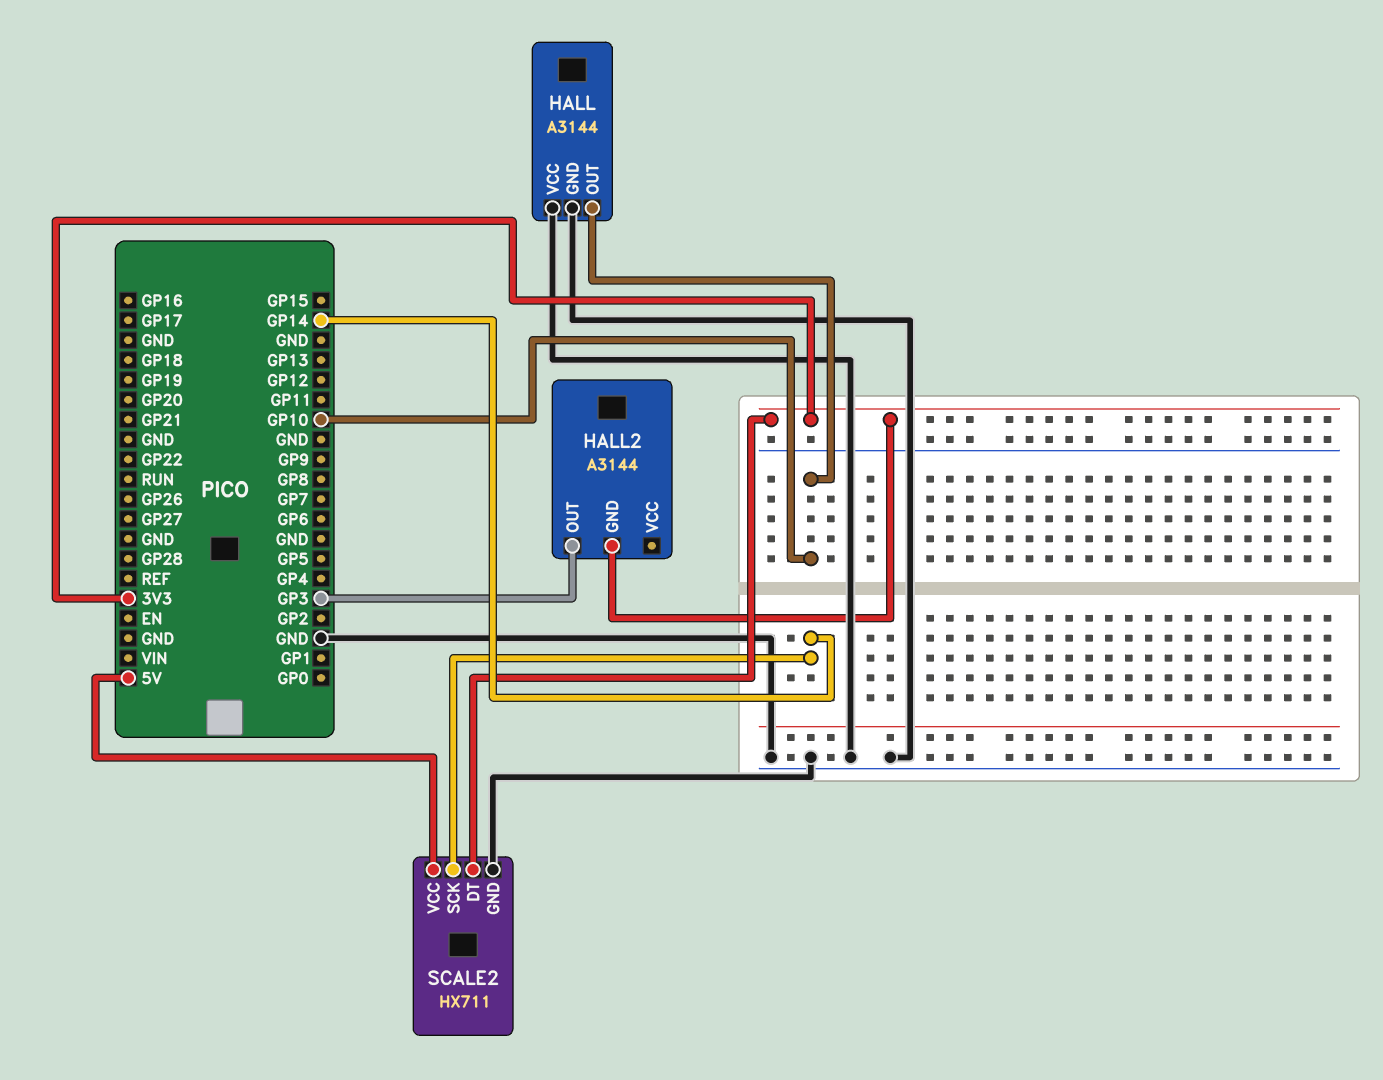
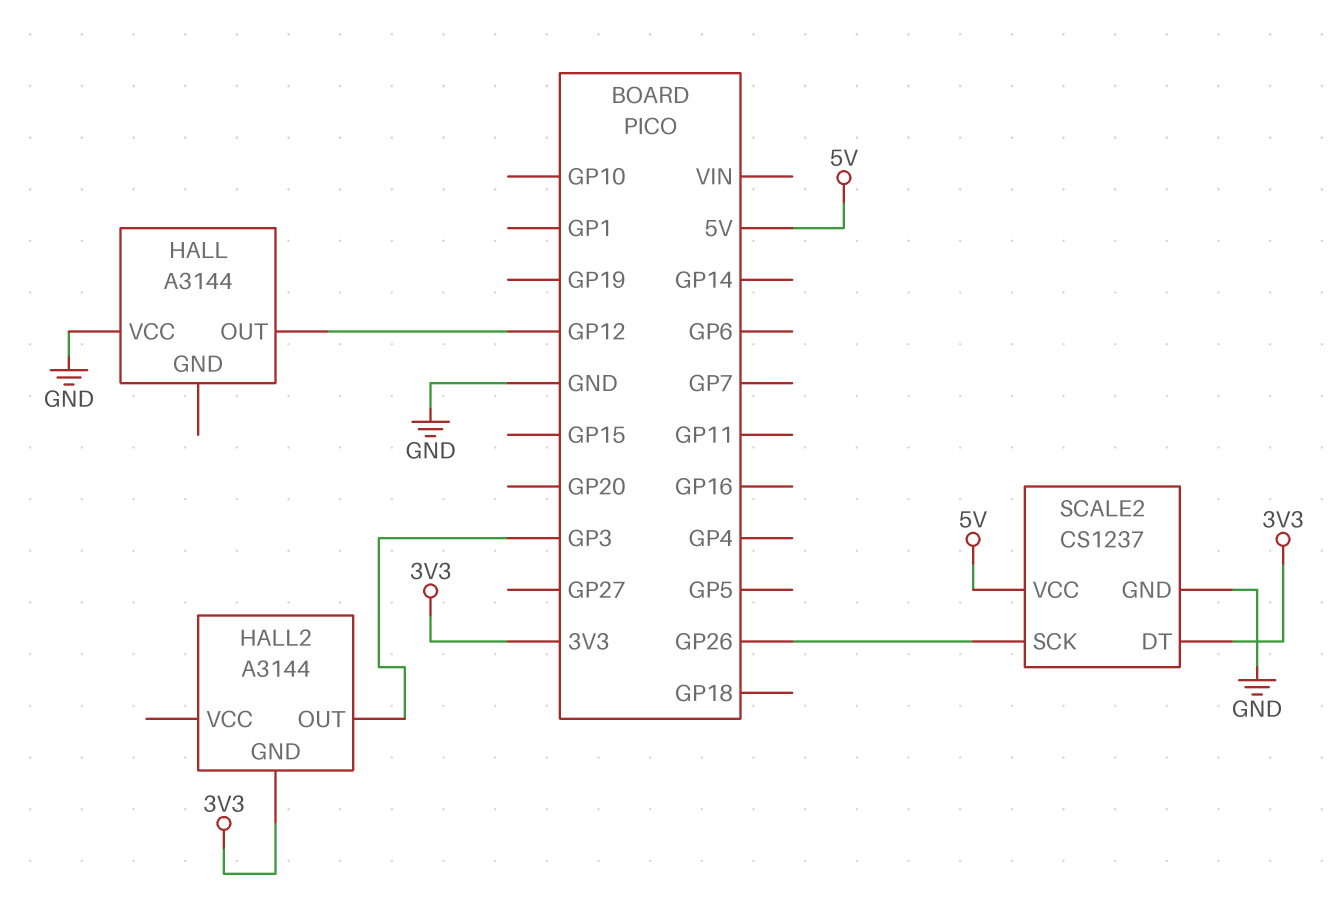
HALL pin GND: GND -> none
HALL pin OUT: GP10 -> GP12
SCALE2: HX711 -> CS1237
SCALE2 pin SCK: GP14 -> GP26

